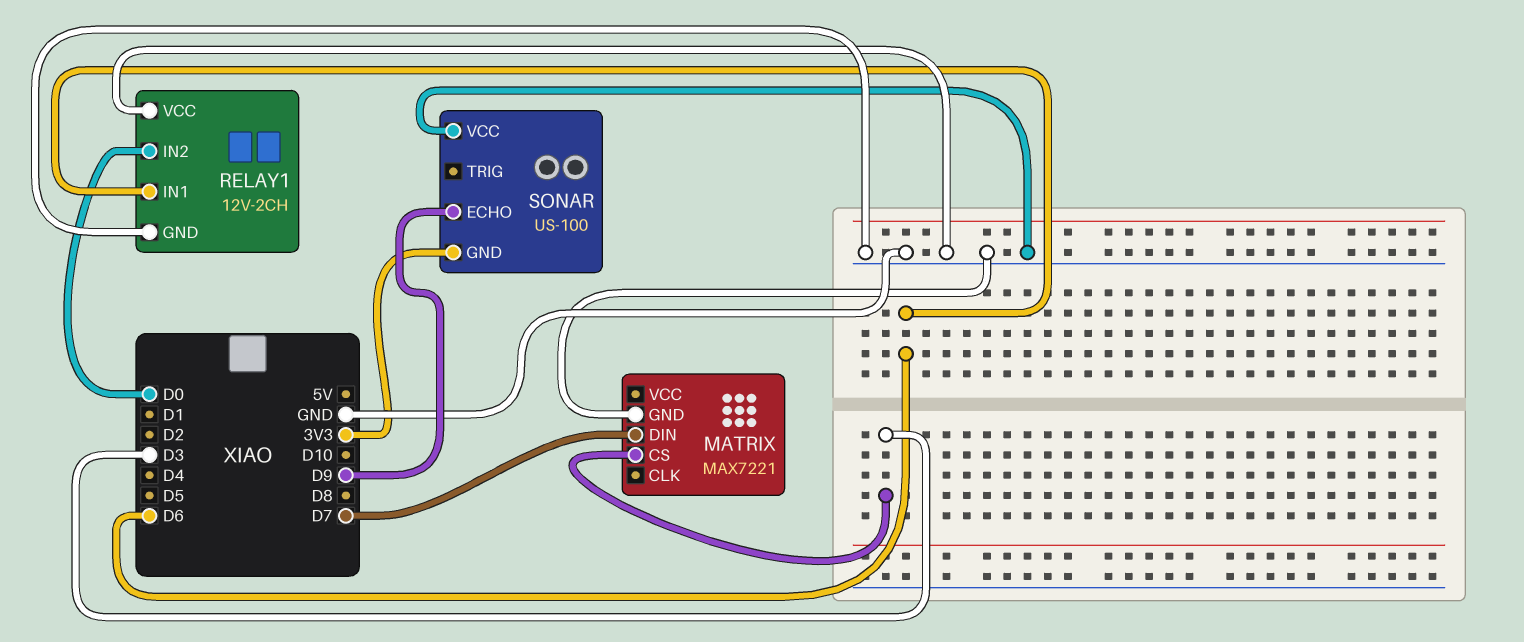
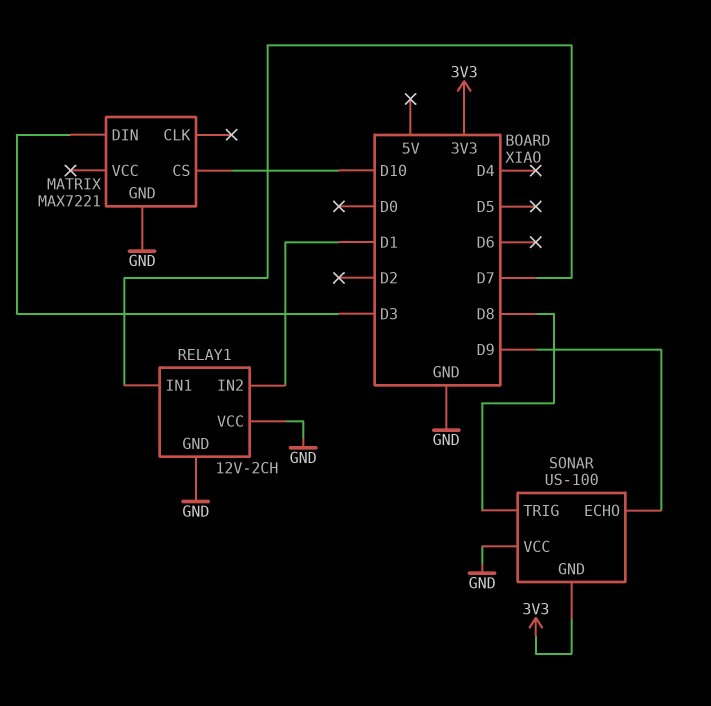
MATRIX pin CS: D3 -> D10
MATRIX pin DIN: D7 -> D3
RELAY1 pin IN1: D6 -> D7
RELAY1 pin IN2: D0 -> D1
SONAR pin TRIG: none -> D8

